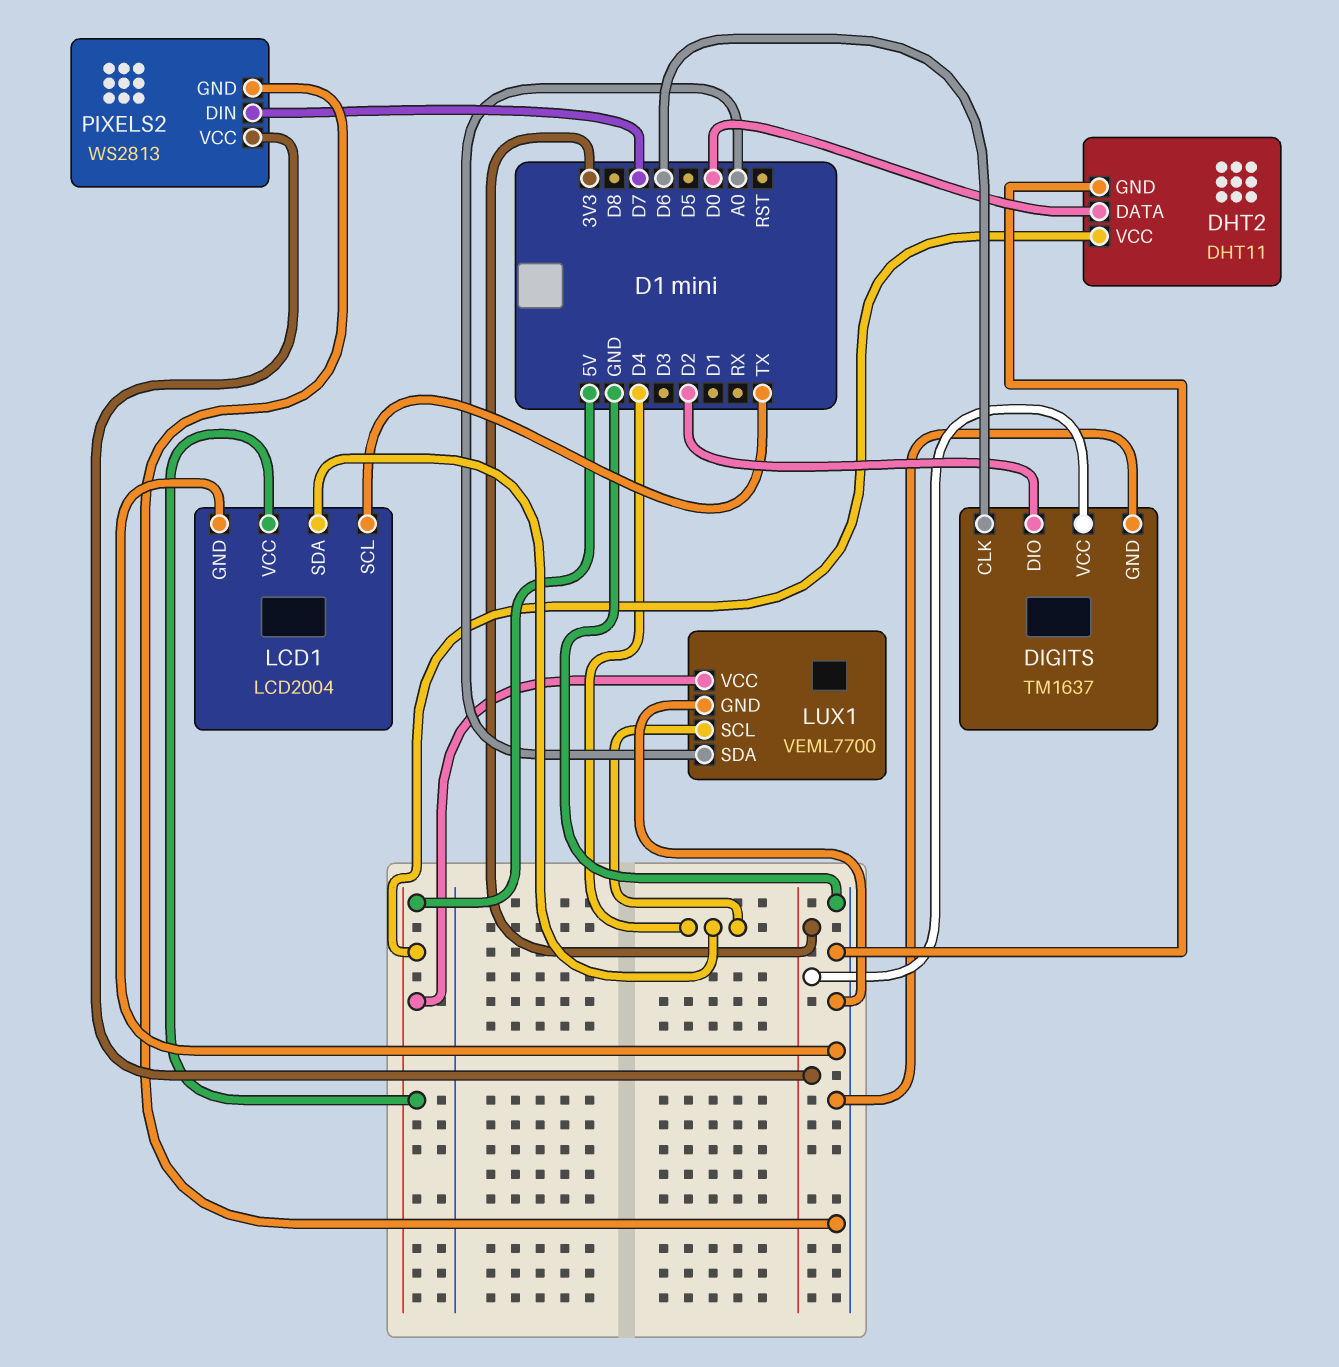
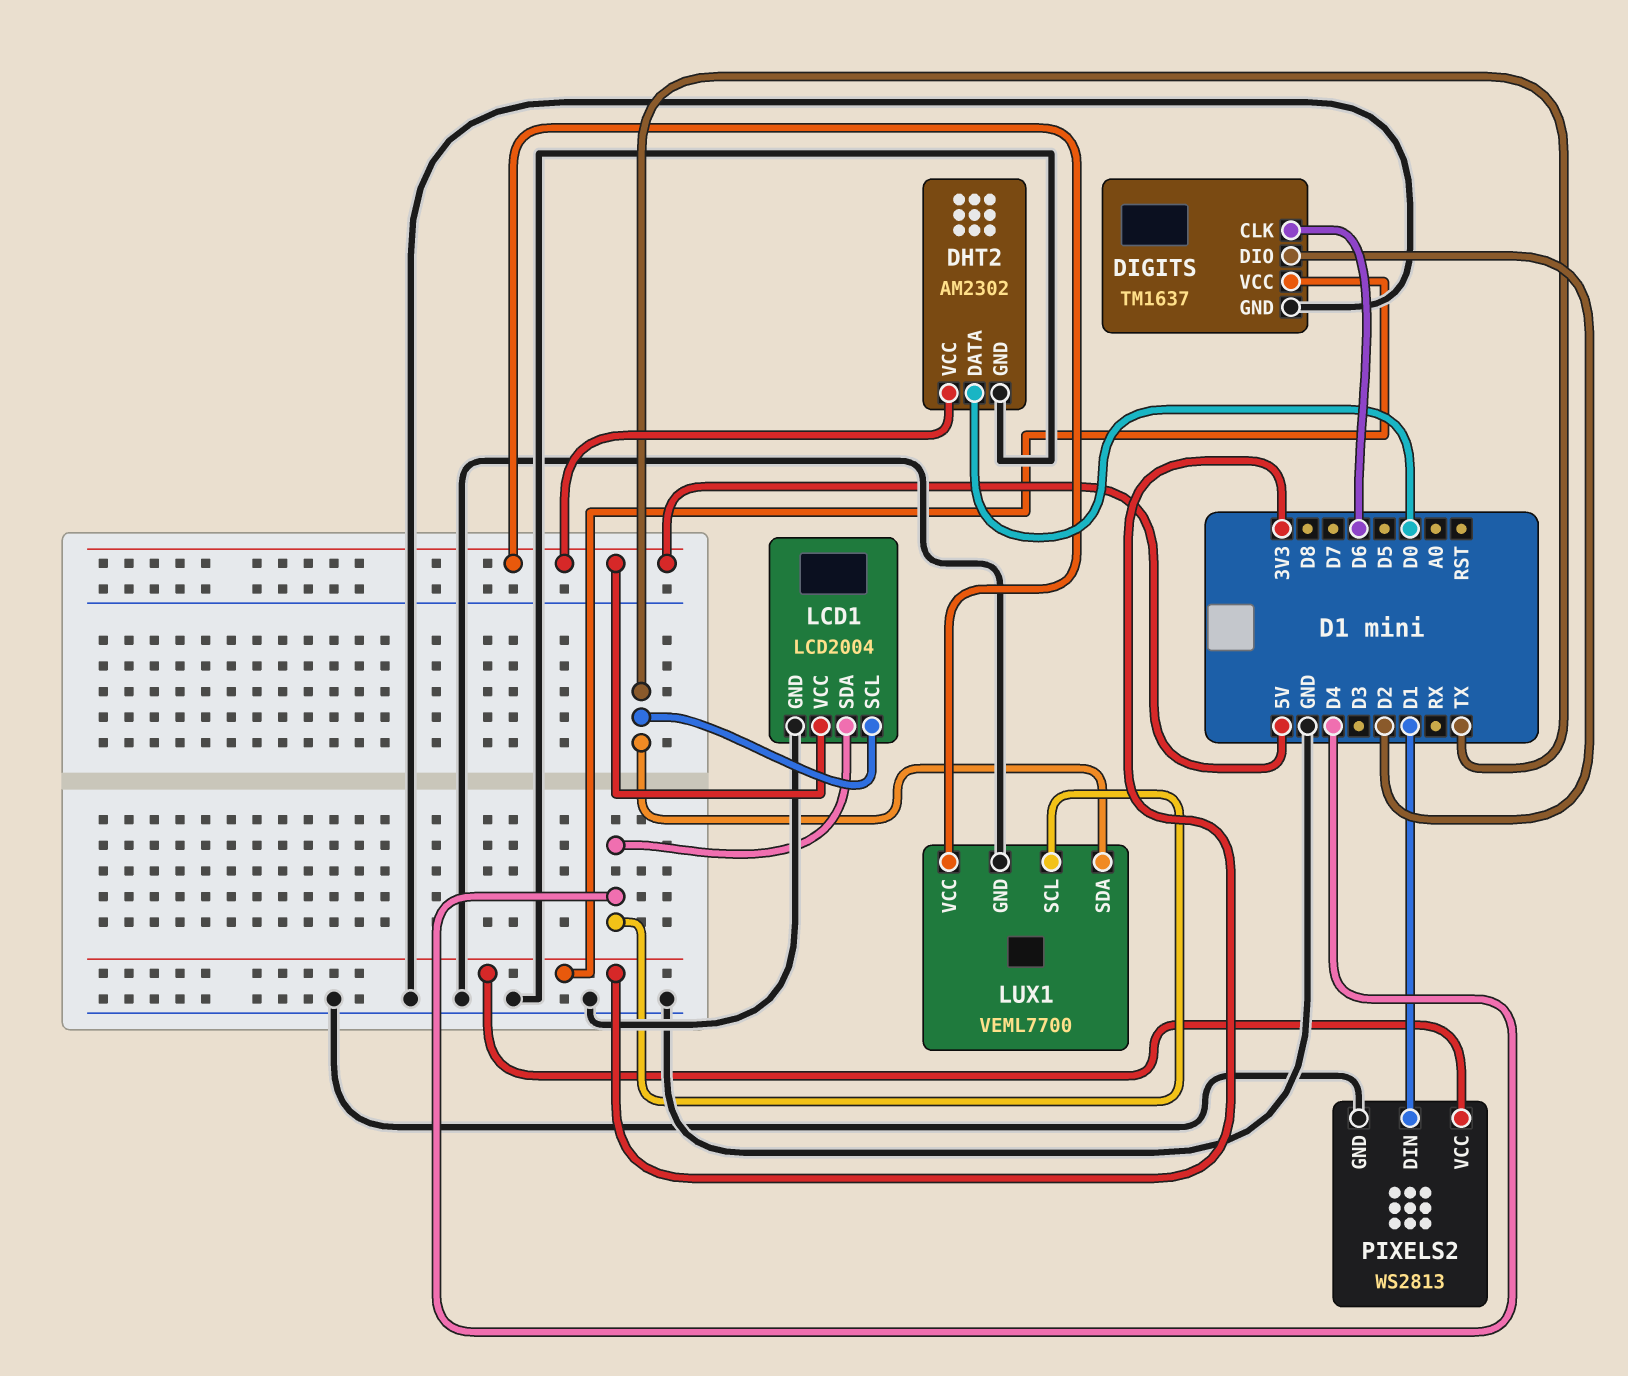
DHT2: DHT11 -> AM2302
LUX1 pin SDA: A0 -> TX
PIXELS2 pin DIN: D7 -> D1

